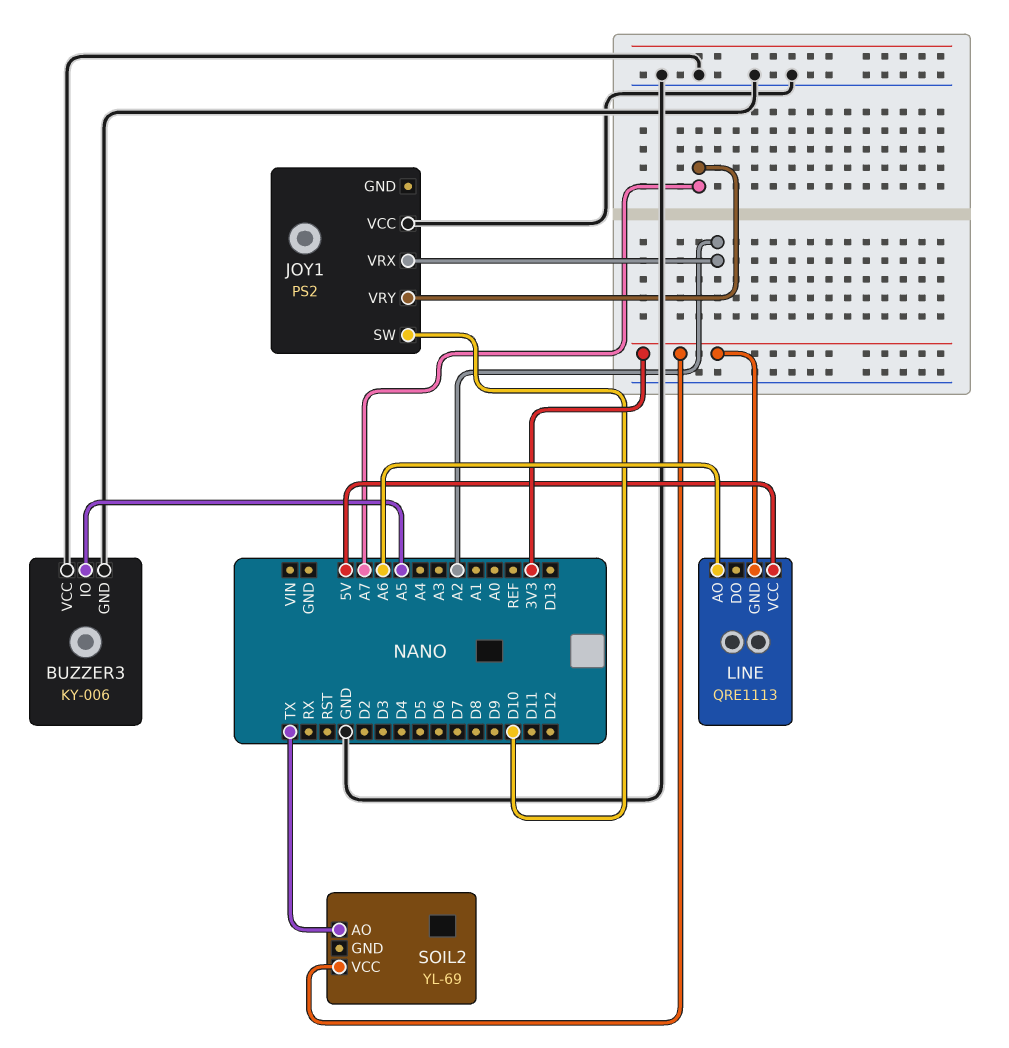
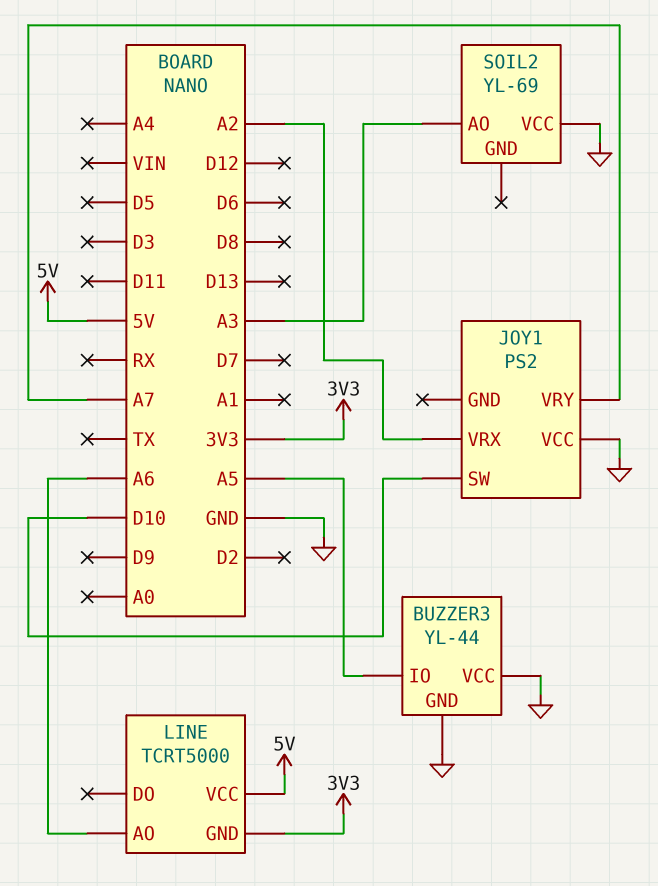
BUZZER3: KY-006 -> YL-44
LINE: QRE1113 -> TCRT5000
SOIL2 pin AO: TX -> A3
SOIL2 pin VCC: 3V3 -> GND

